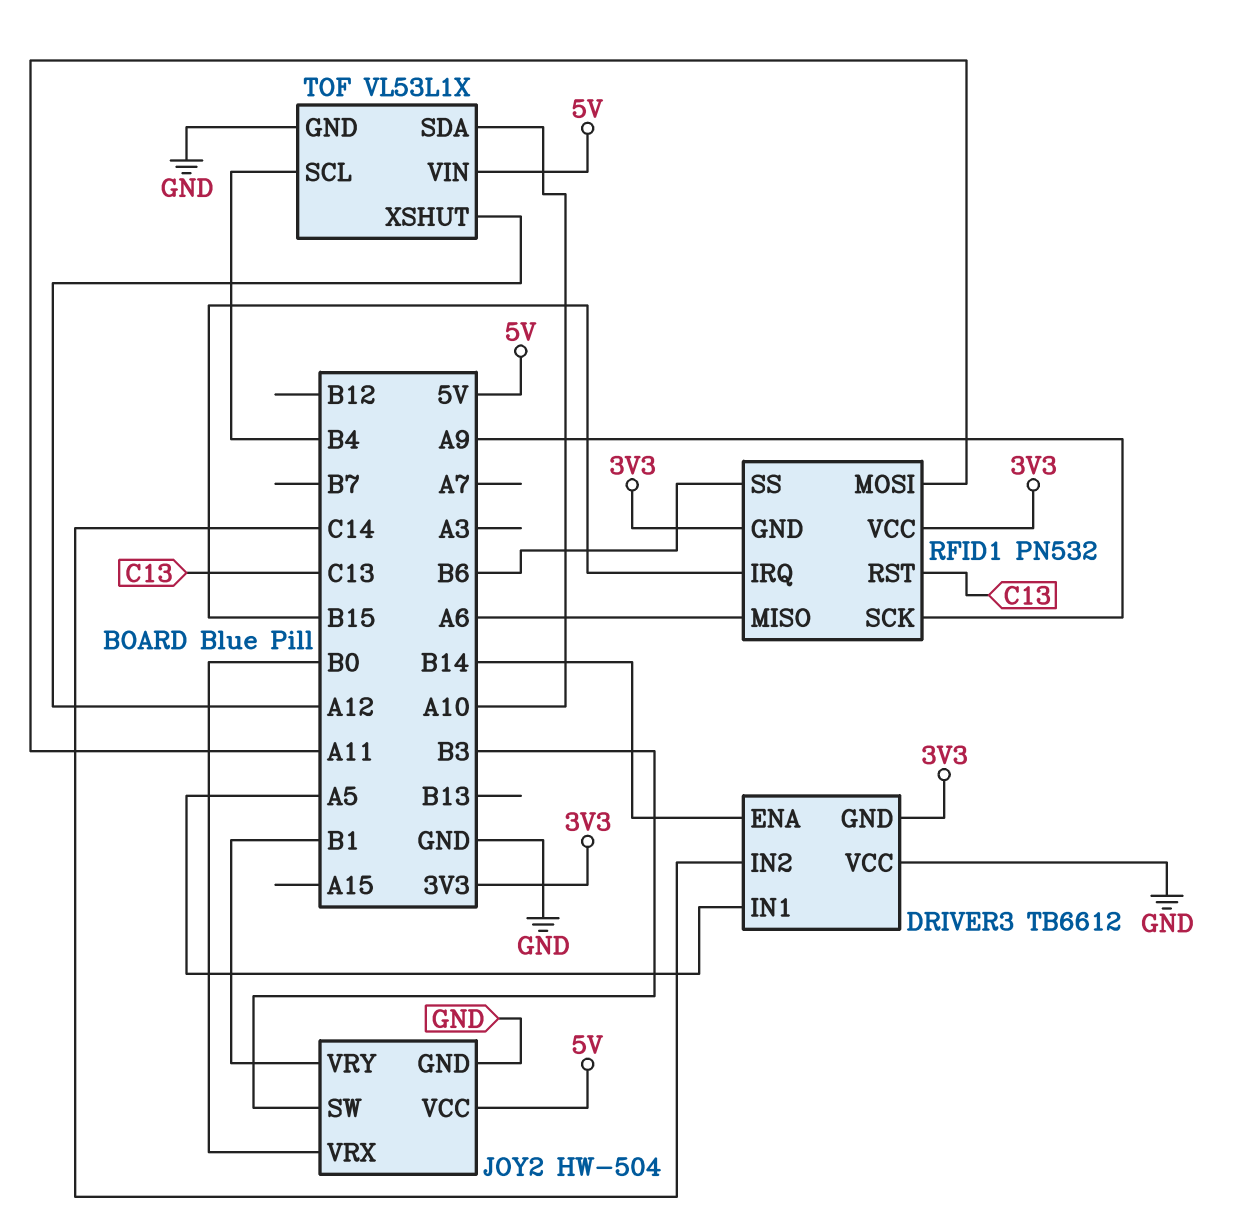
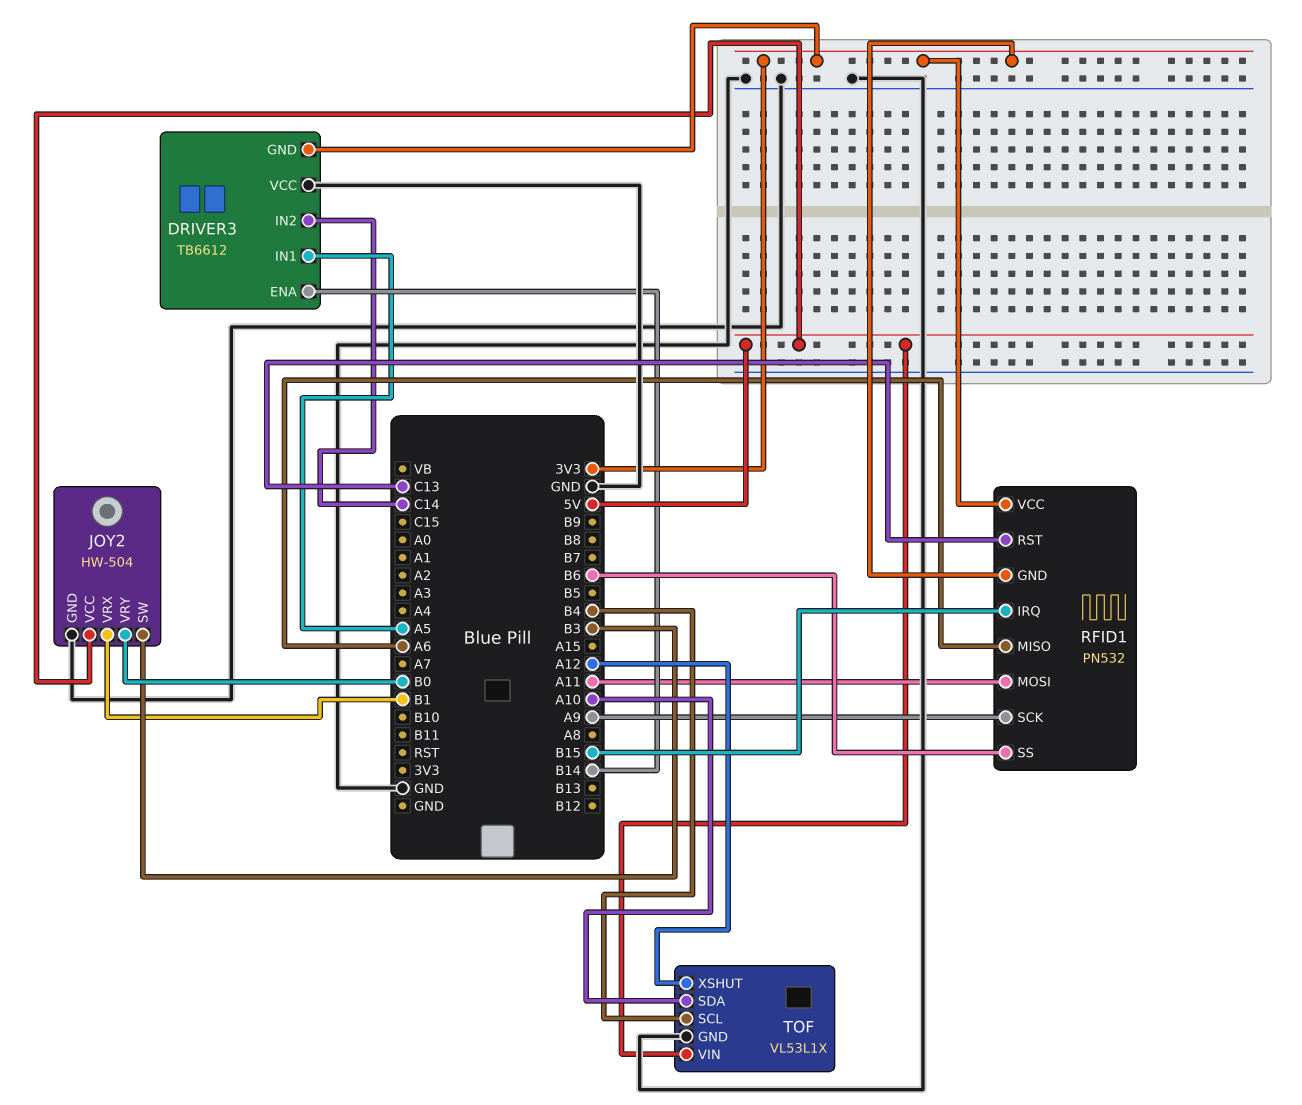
JOY2 pin VRX: B0 -> B1
JOY2 pin VRY: B1 -> B0

